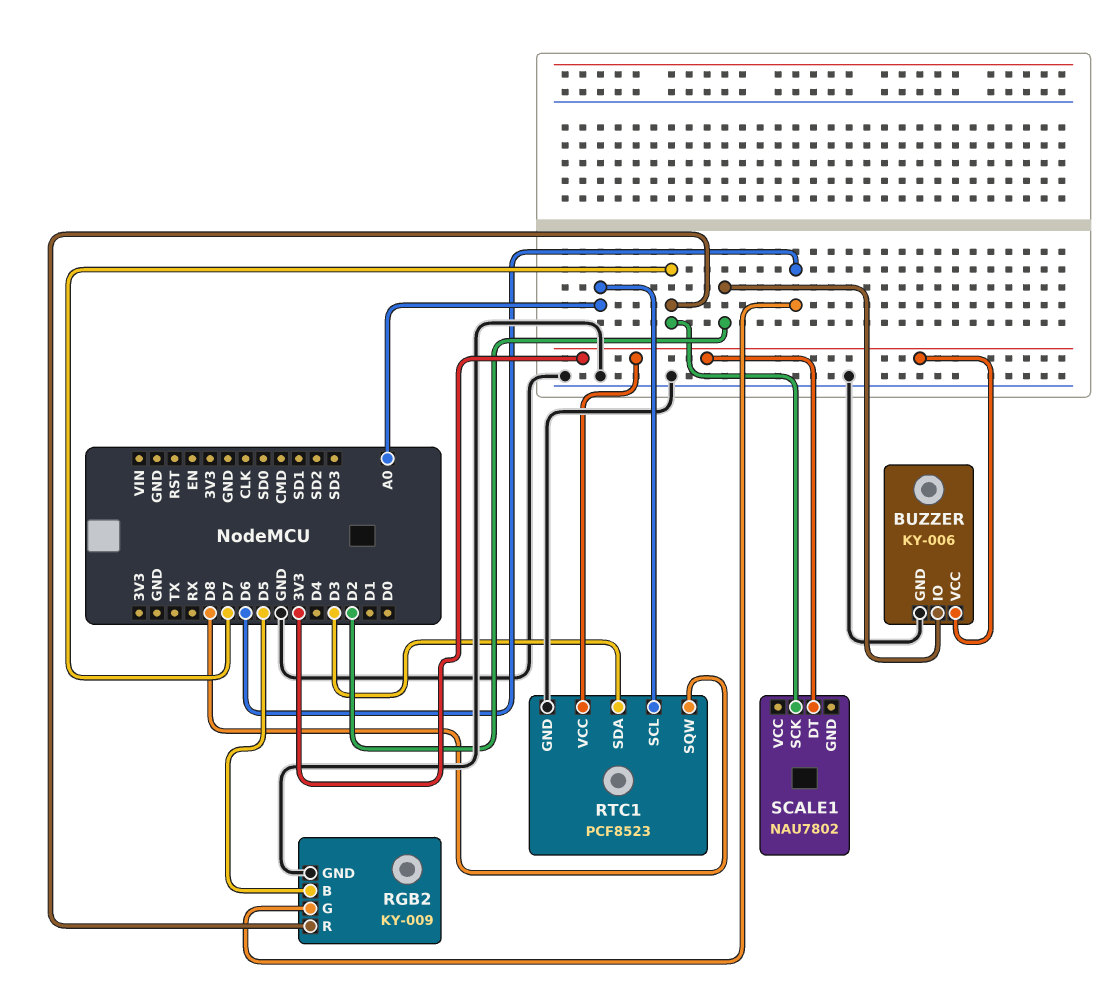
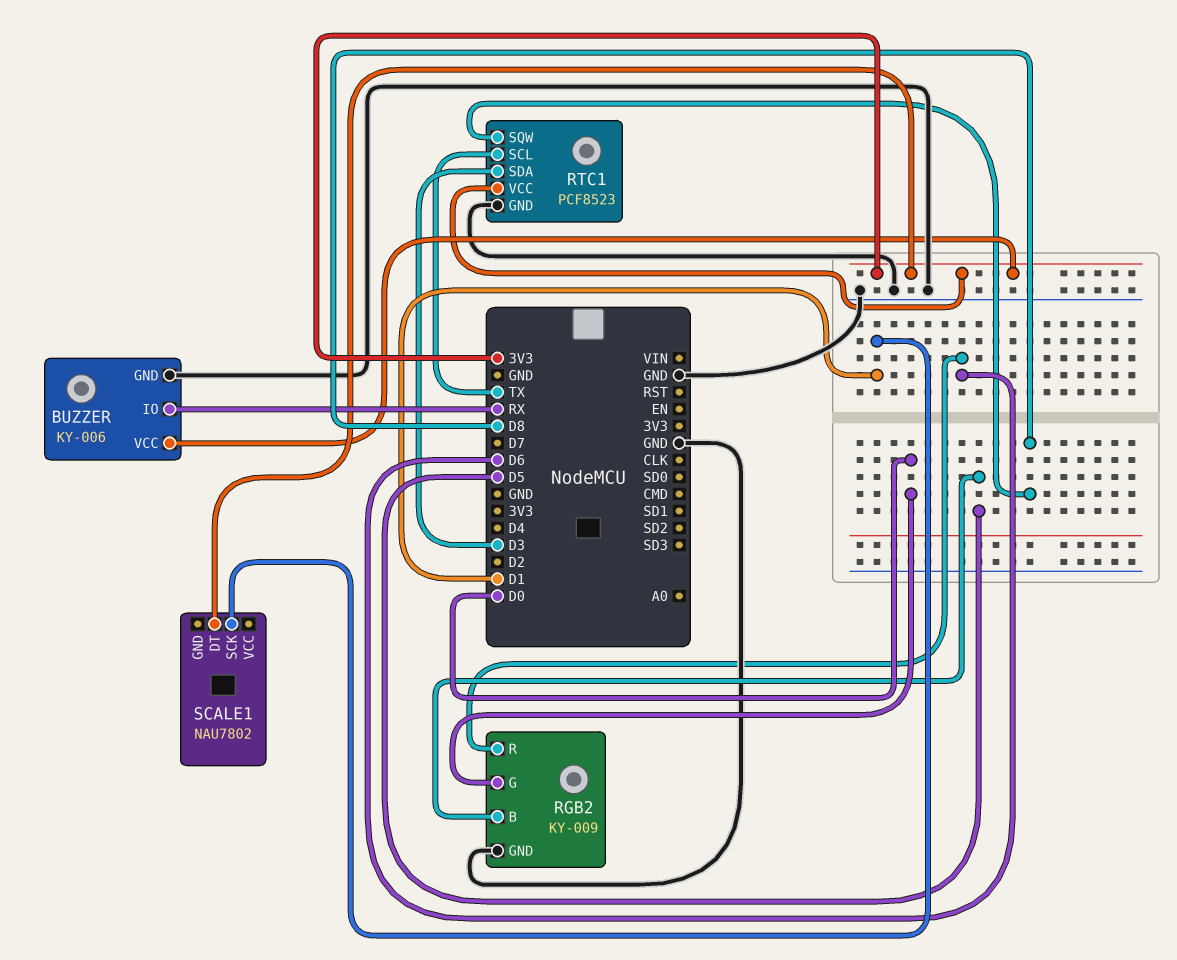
BUZZER pin IO: D2 -> RX
RGB2 pin G: D6 -> D0
RGB2 pin R: D7 -> D6
RTC1 pin SCL: A0 -> TX
SCALE1 pin SCK: D7 -> D1

